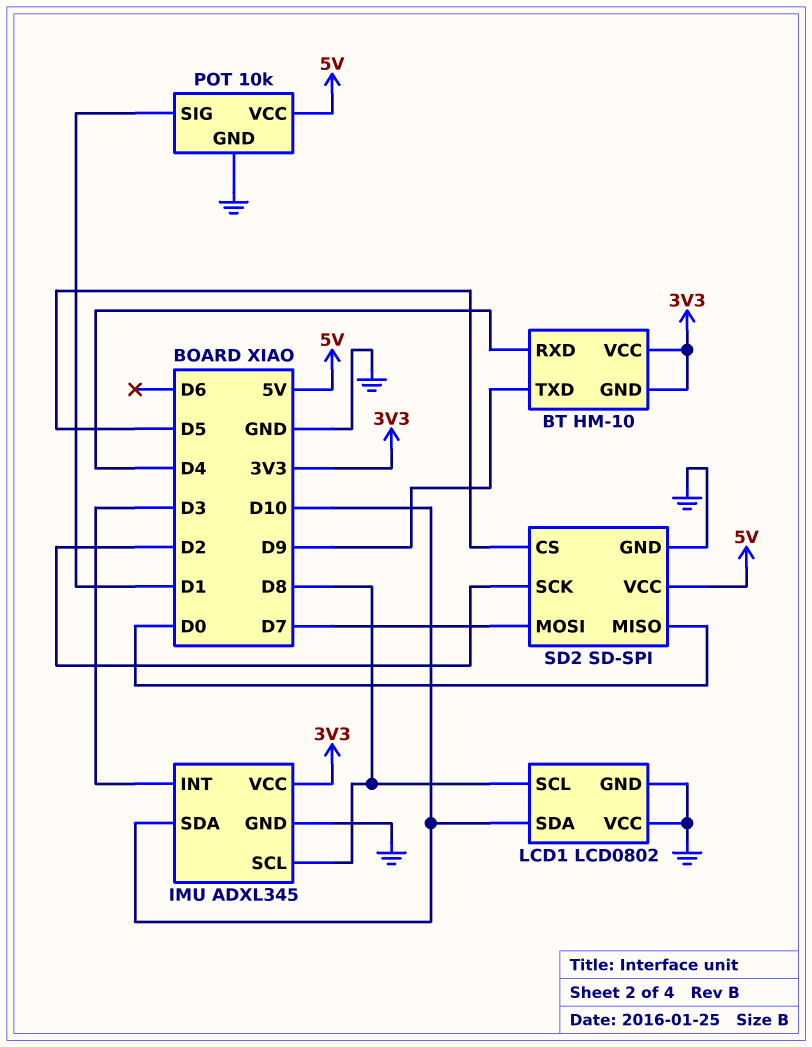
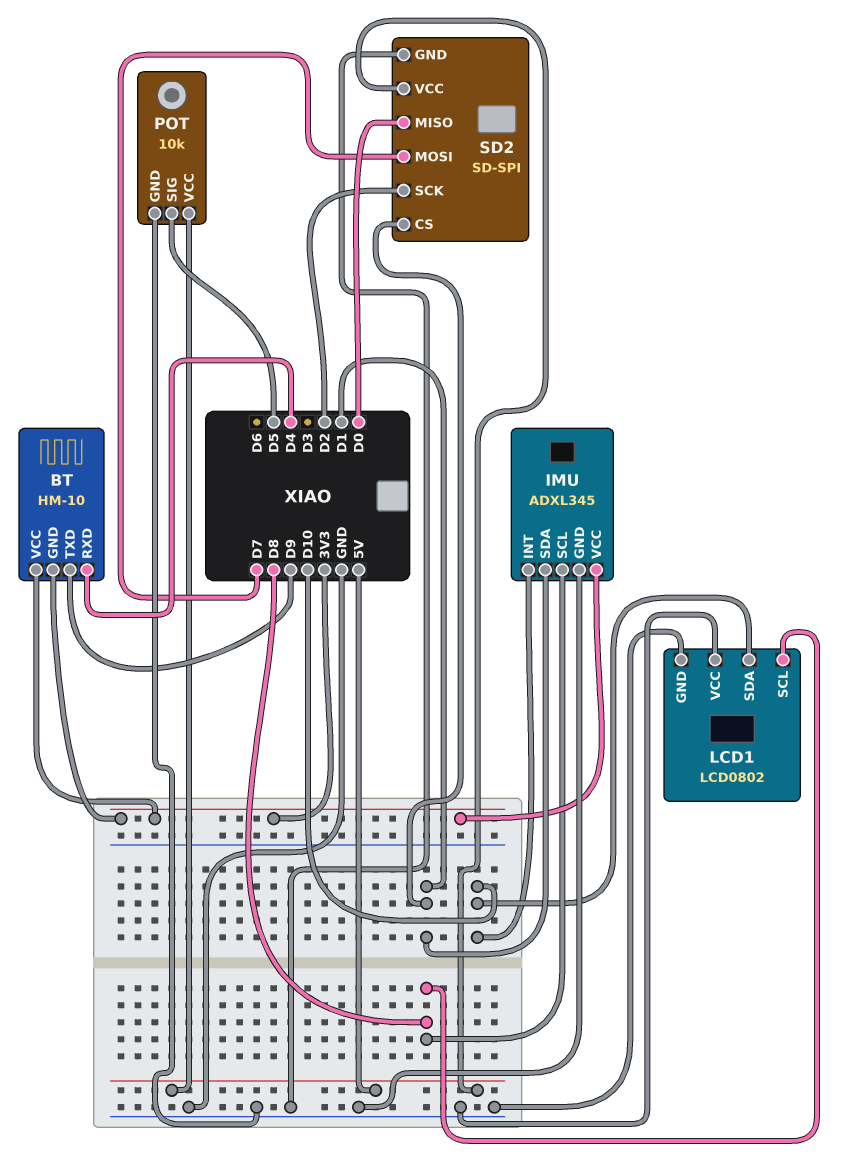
IMU pin INT: D3 -> D10
IMU pin SDA: D10 -> D1
POT pin SIG: D1 -> D5
SD2 pin CS: D5 -> D1

